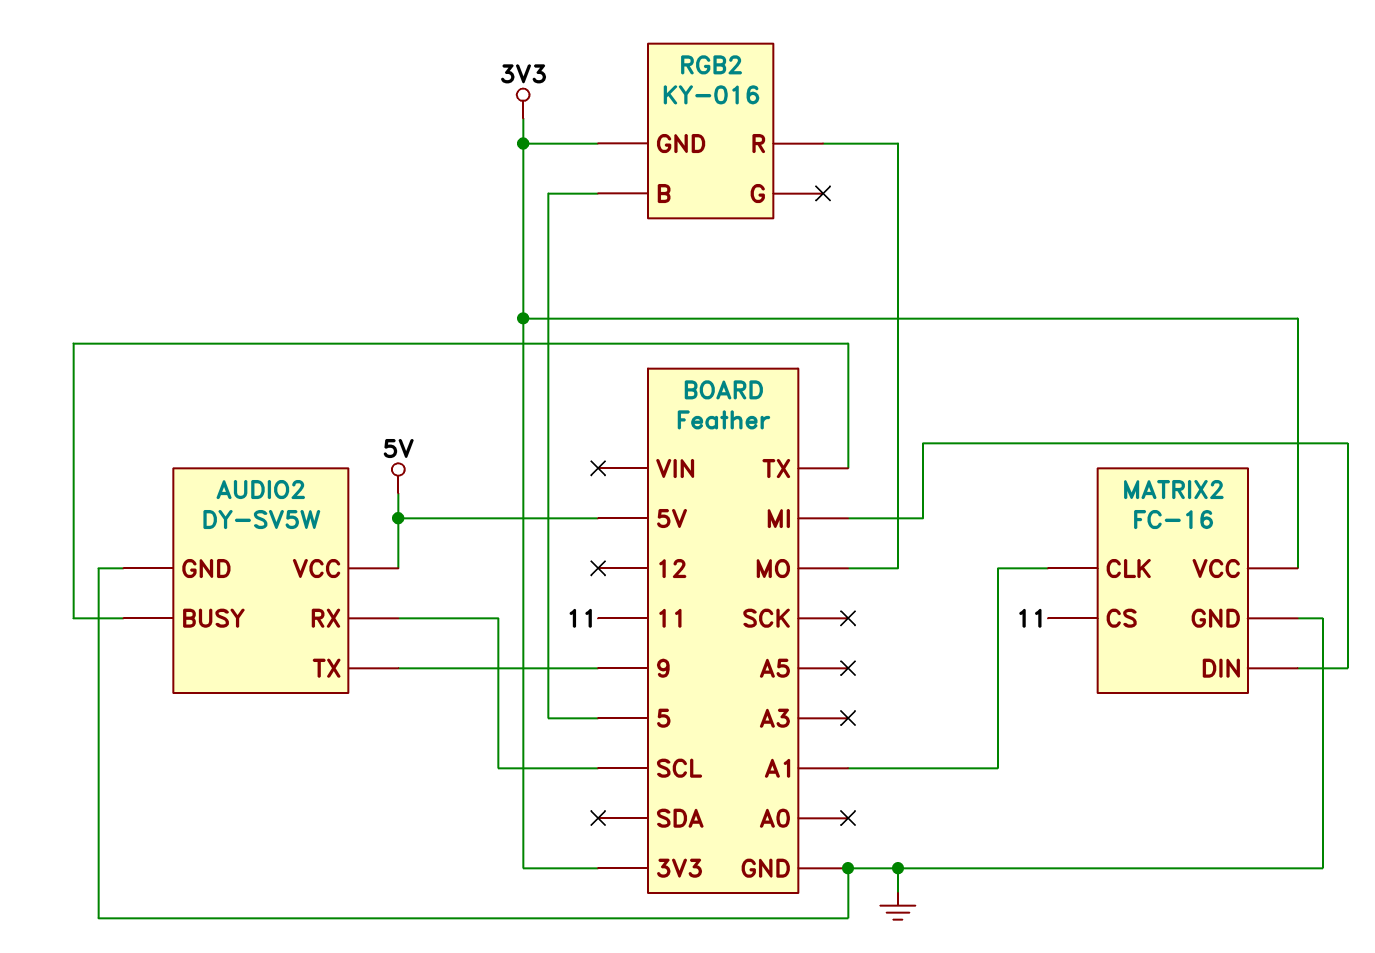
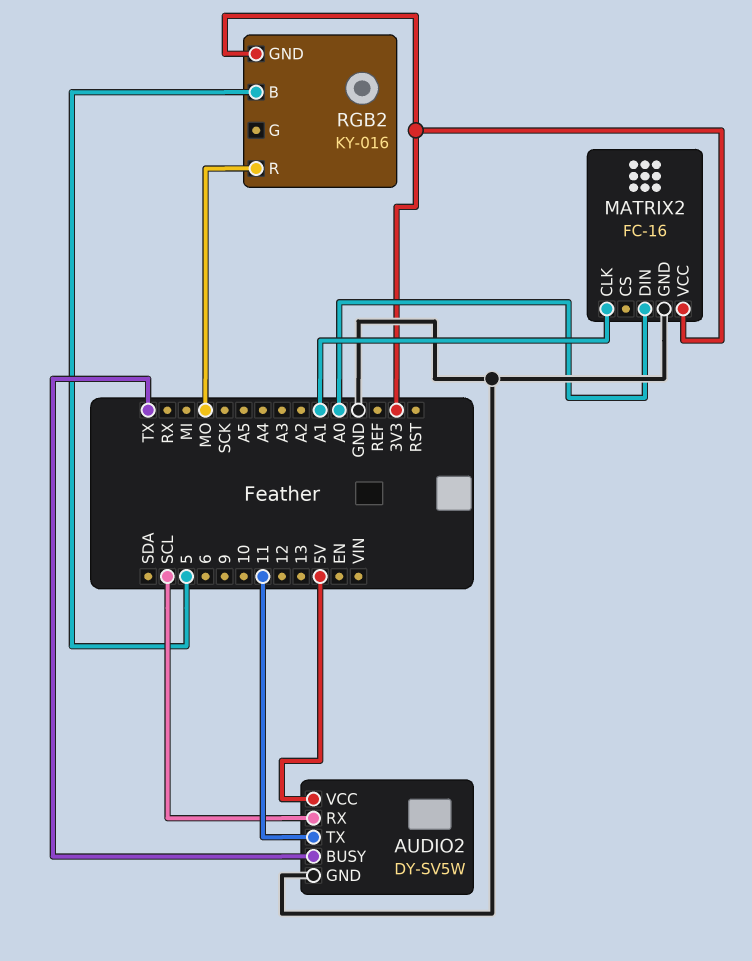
AUDIO2 pin TX: 9 -> 11
MATRIX2 pin CS: 11 -> none
MATRIX2 pin DIN: MI -> A0

